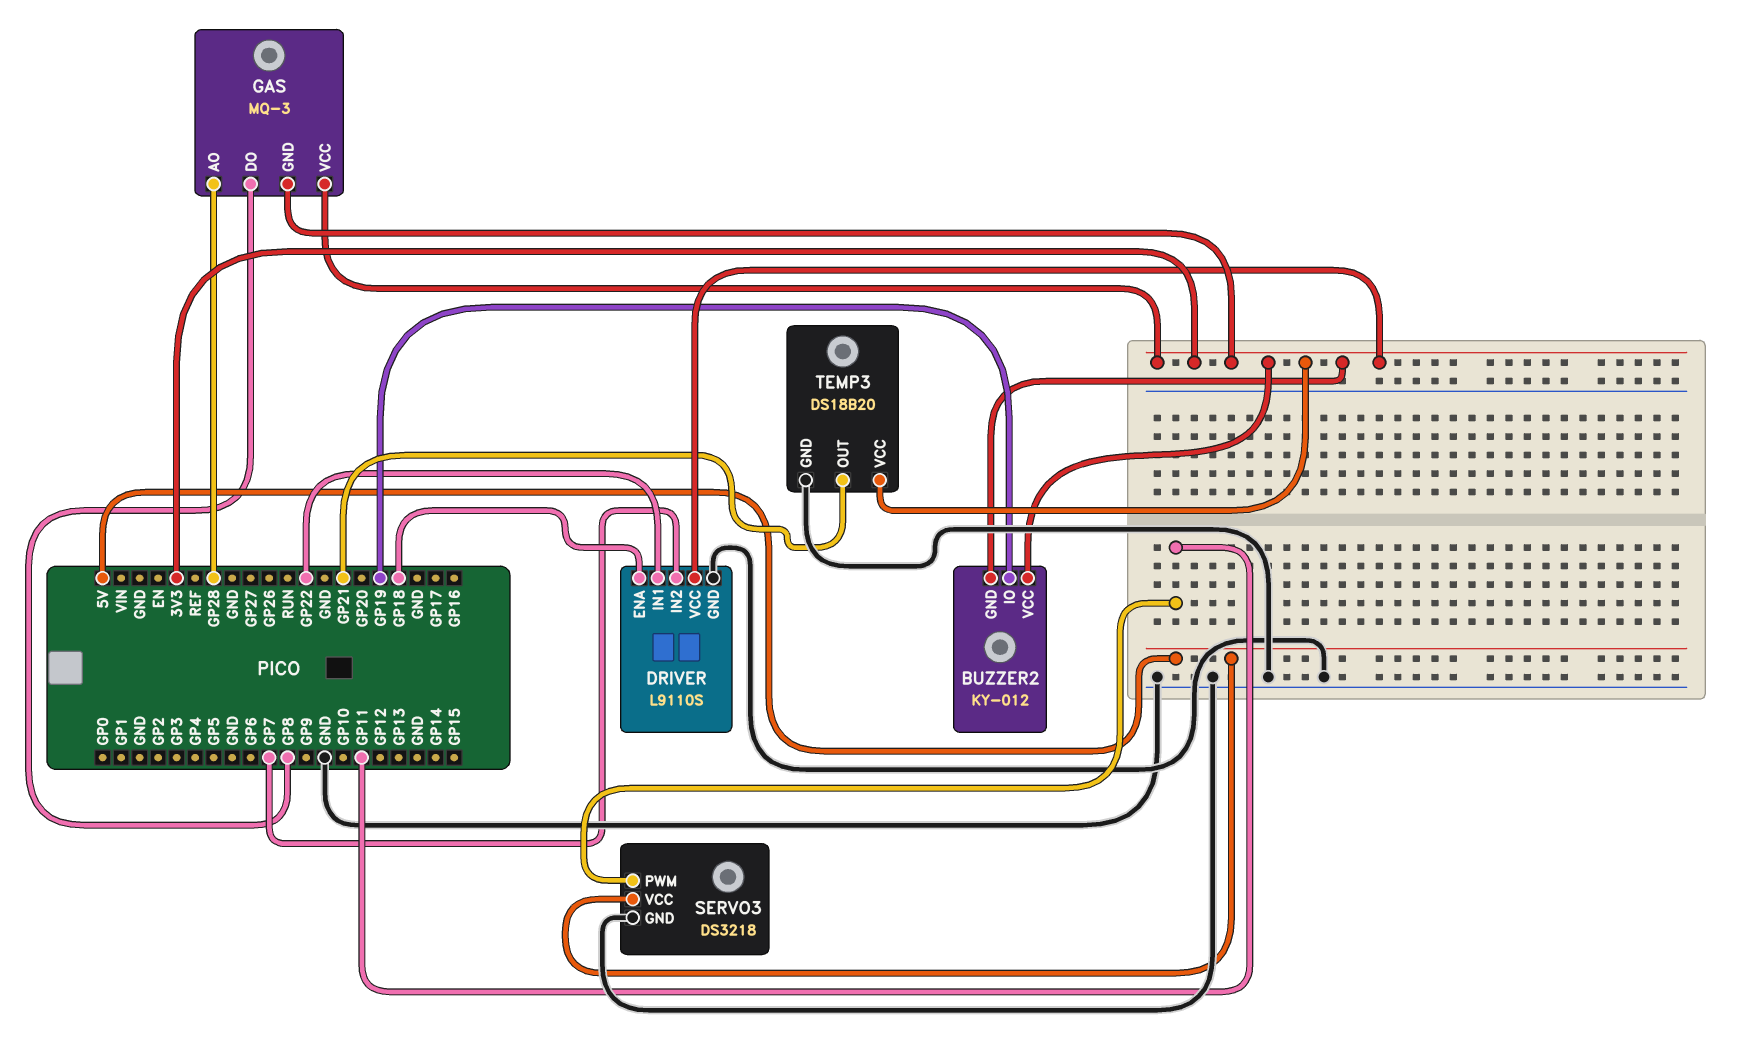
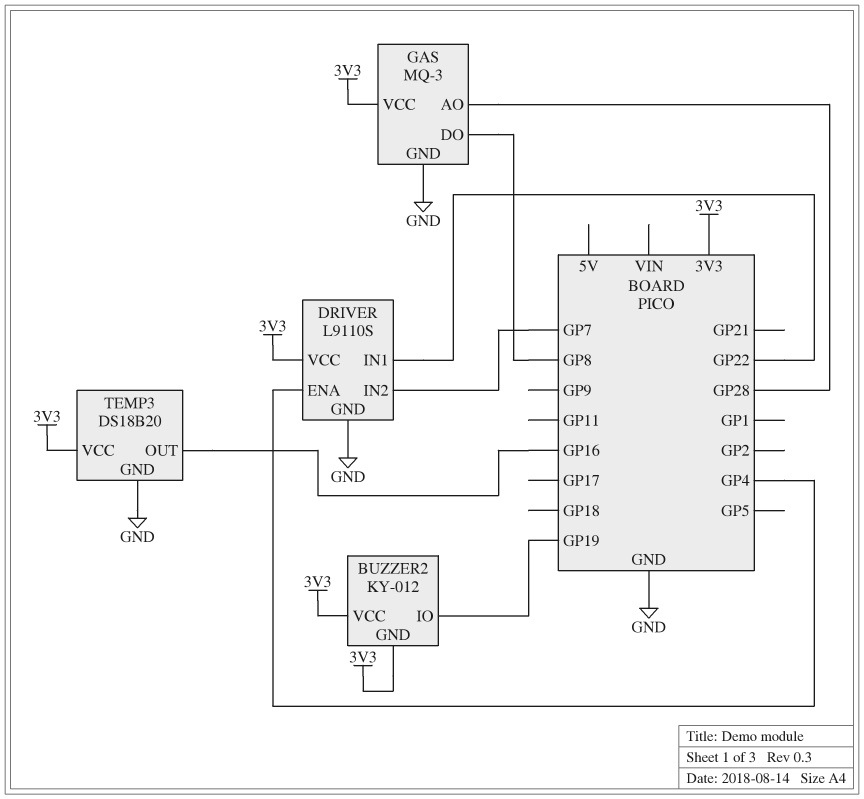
DRIVER pin ENA: GP18 -> GP4
GAS pin GND: 3V3 -> GND
SERVO3: DS3218 -> none
SERVO3 pin GND: GND -> none
SERVO3 pin PWM: GP11 -> none
SERVO3 pin VCC: 5V -> none
TEMP3 pin OUT: GP21 -> GP16

